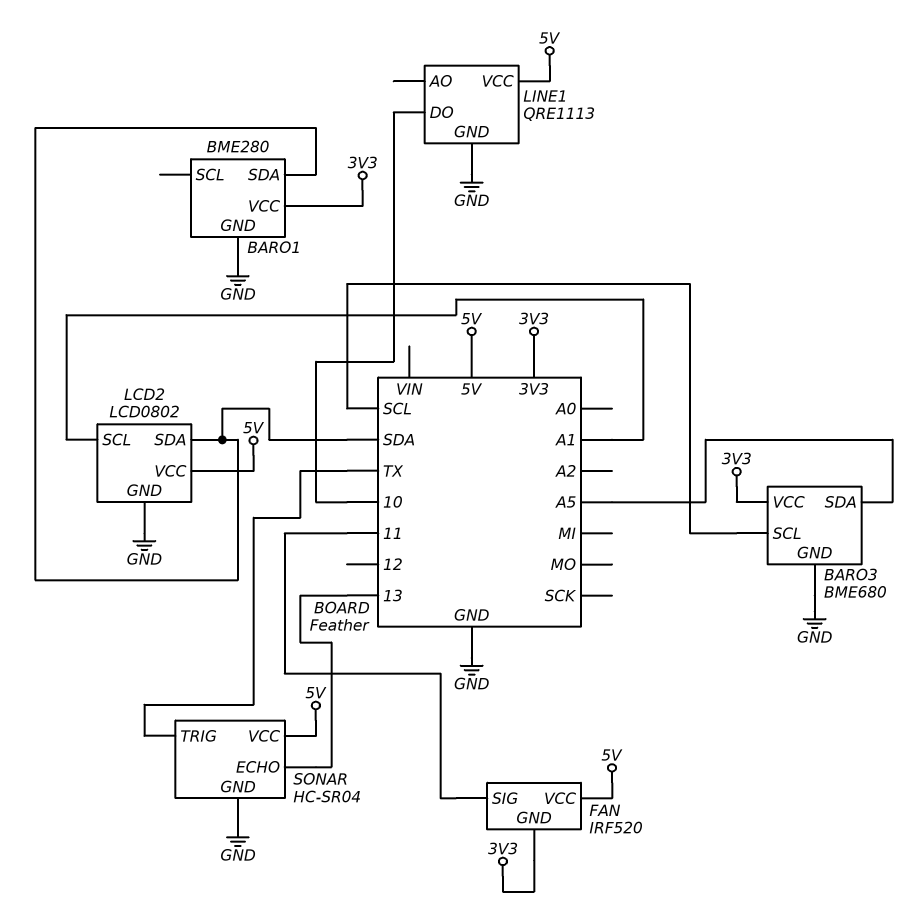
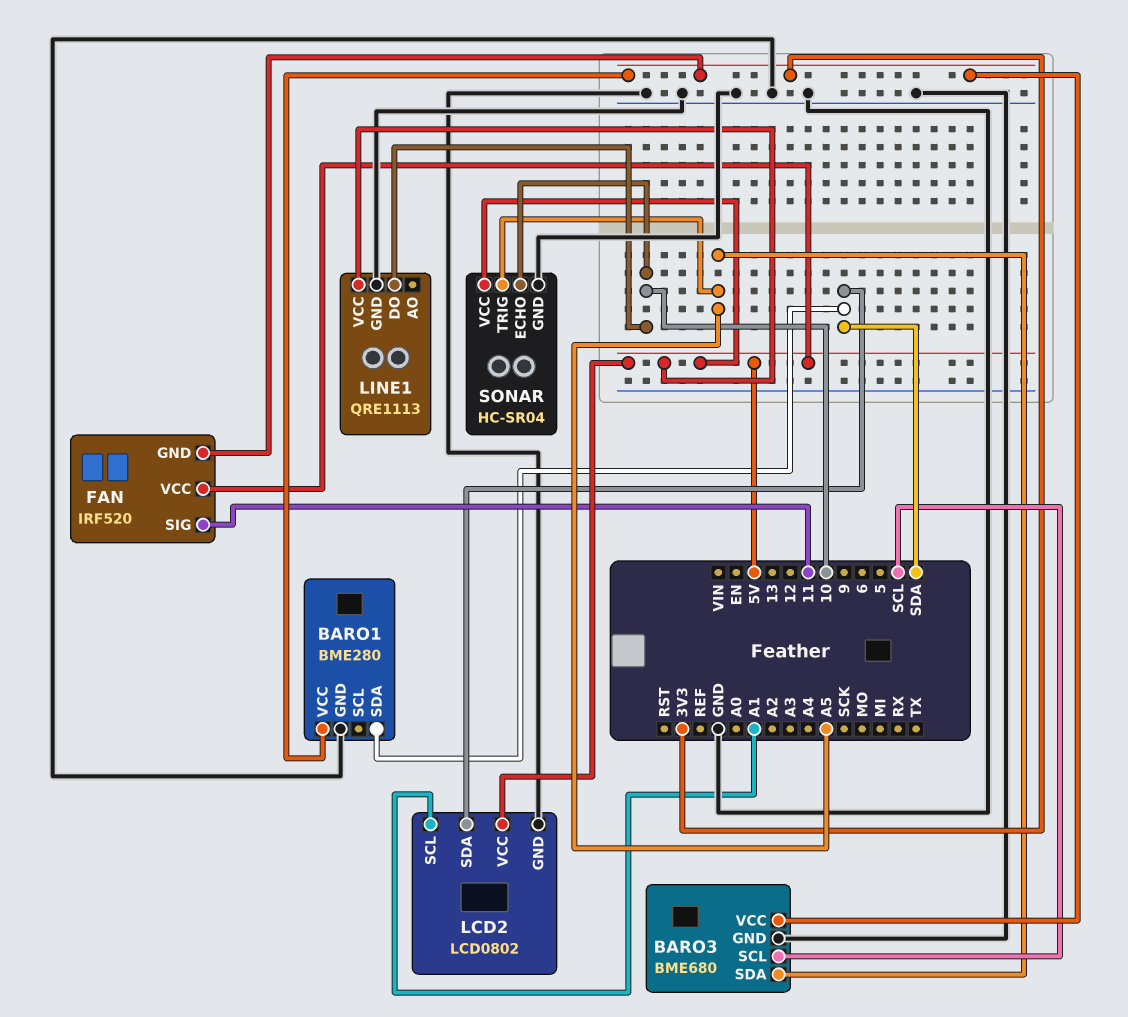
SONAR pin ECHO: 13 -> 10
SONAR pin TRIG: TX -> A5

